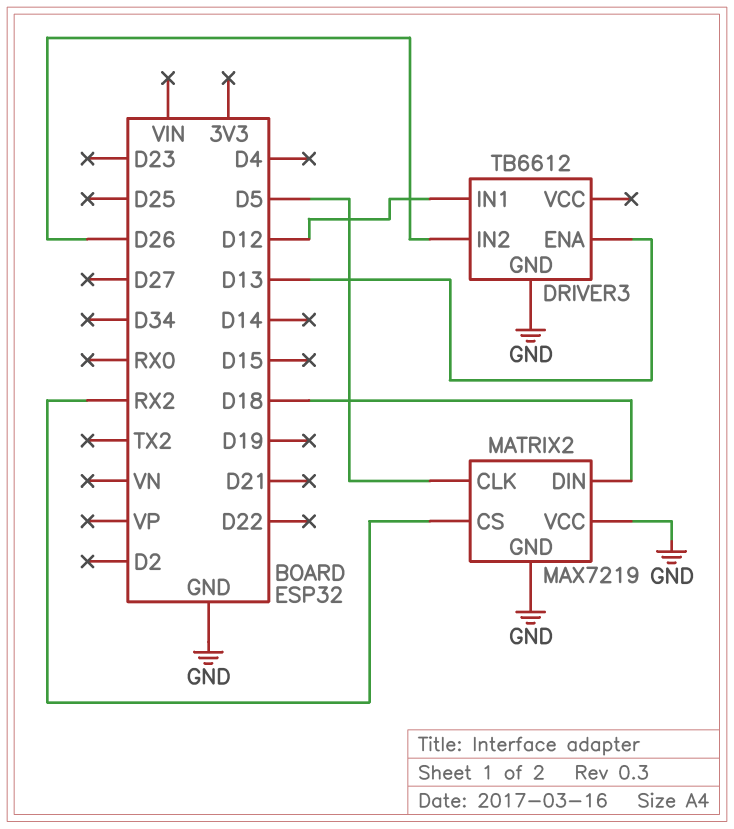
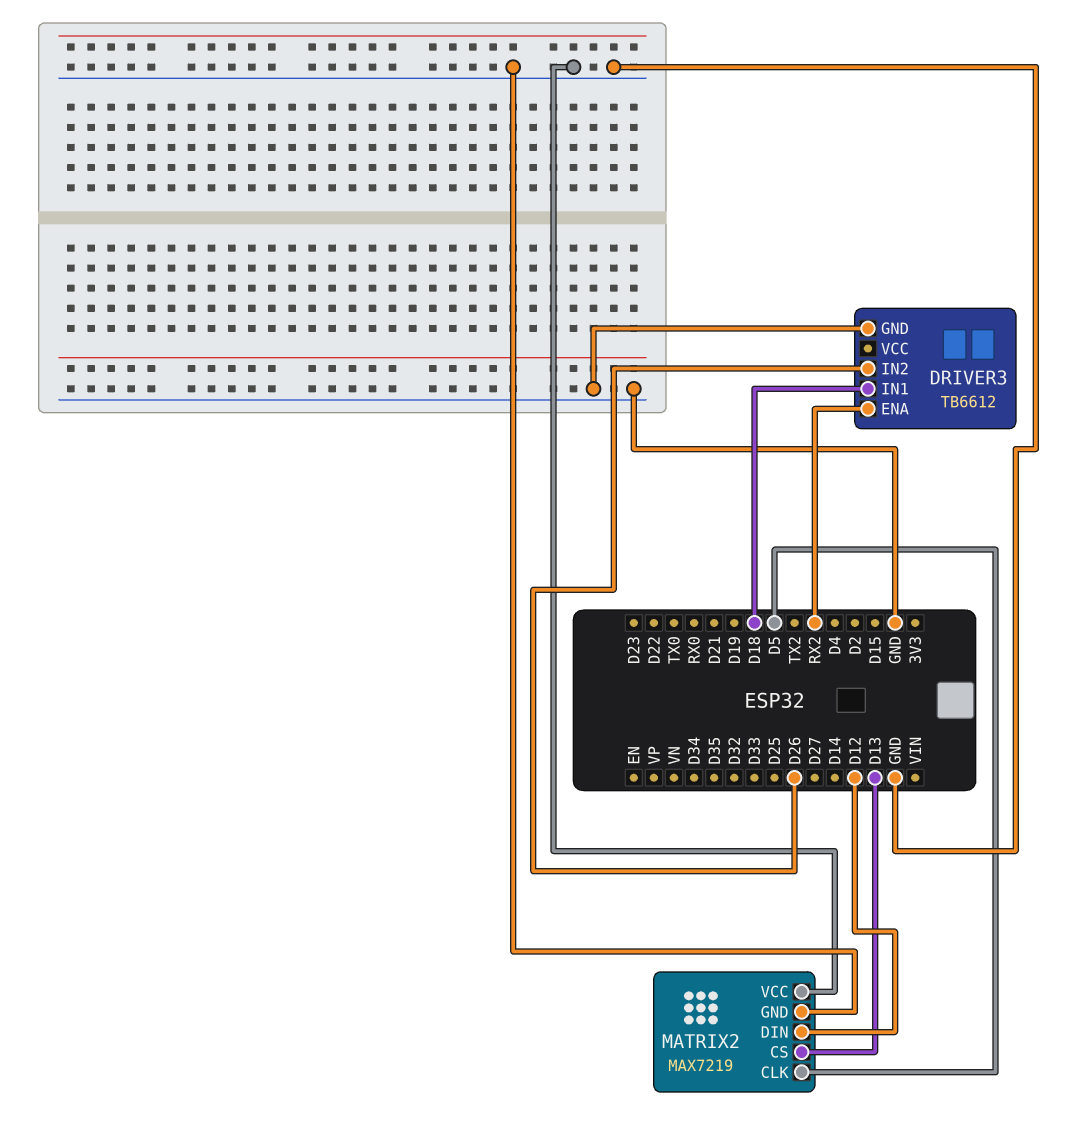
DRIVER3 pin ENA: D13 -> RX2
DRIVER3 pin IN1: D12 -> D18
MATRIX2 pin CS: RX2 -> D13
MATRIX2 pin DIN: D18 -> D12

